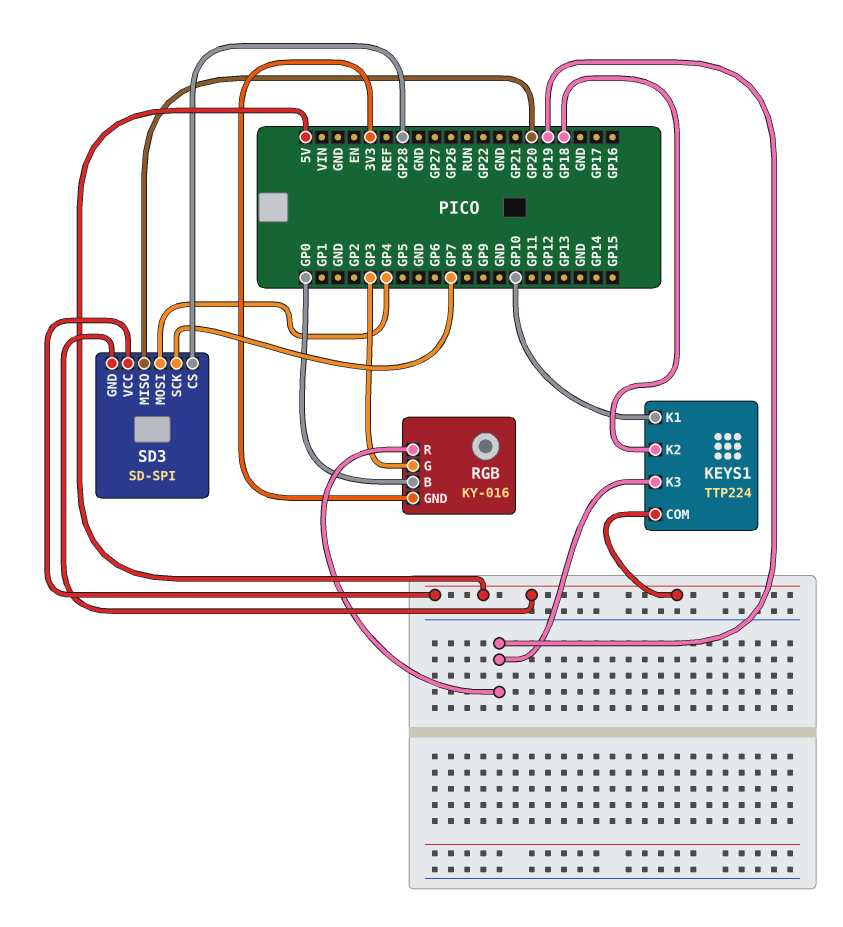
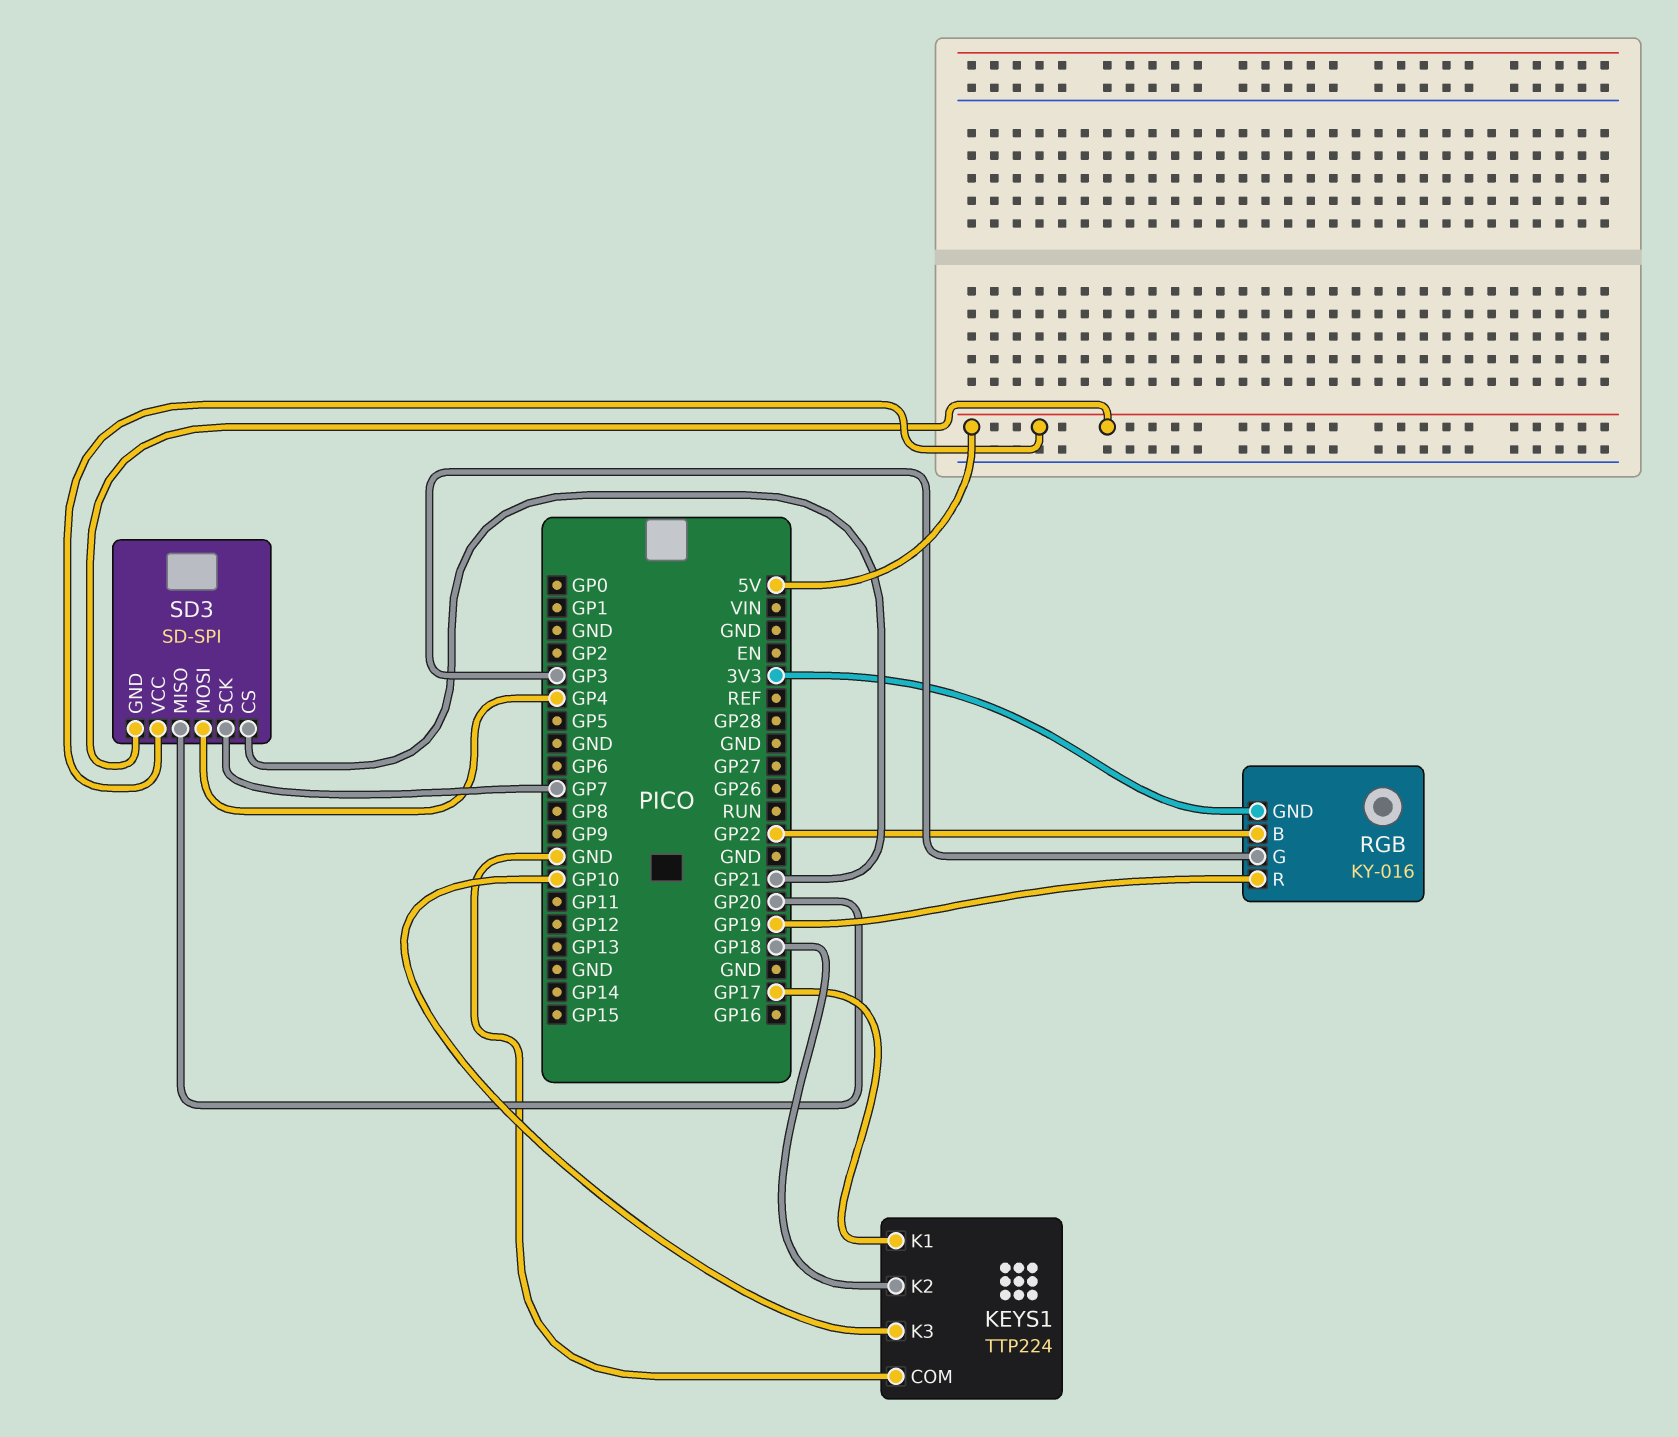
KEYS1 pin COM: 5V -> GND
KEYS1 pin K1: GP10 -> GP17
KEYS1 pin K3: GP19 -> GP10
RGB pin B: GP0 -> GP22
SD3 pin CS: GP28 -> GP21

